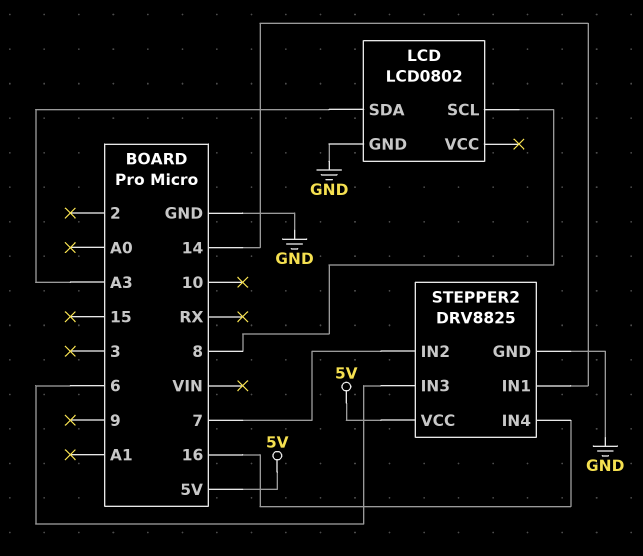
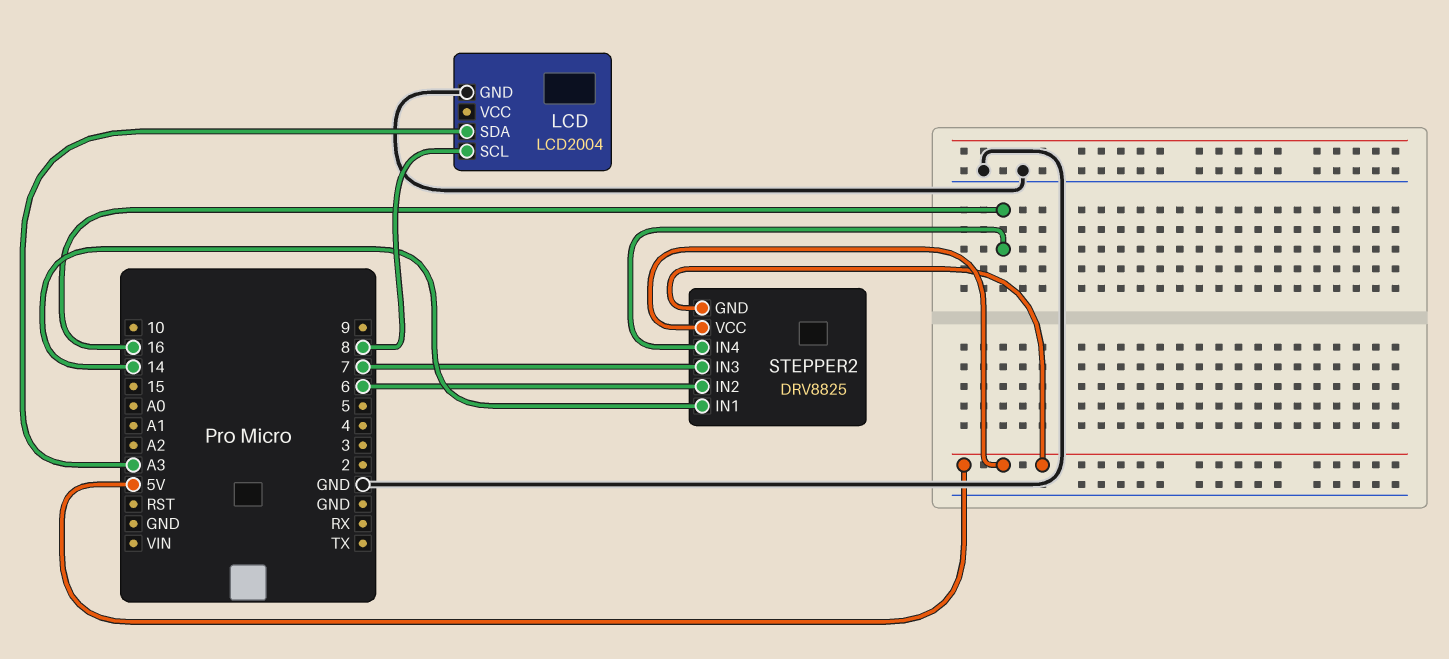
LCD: LCD0802 -> LCD2004
STEPPER2 pin GND: GND -> 5V
STEPPER2 pin IN2: 7 -> 6
STEPPER2 pin IN3: 6 -> 7

